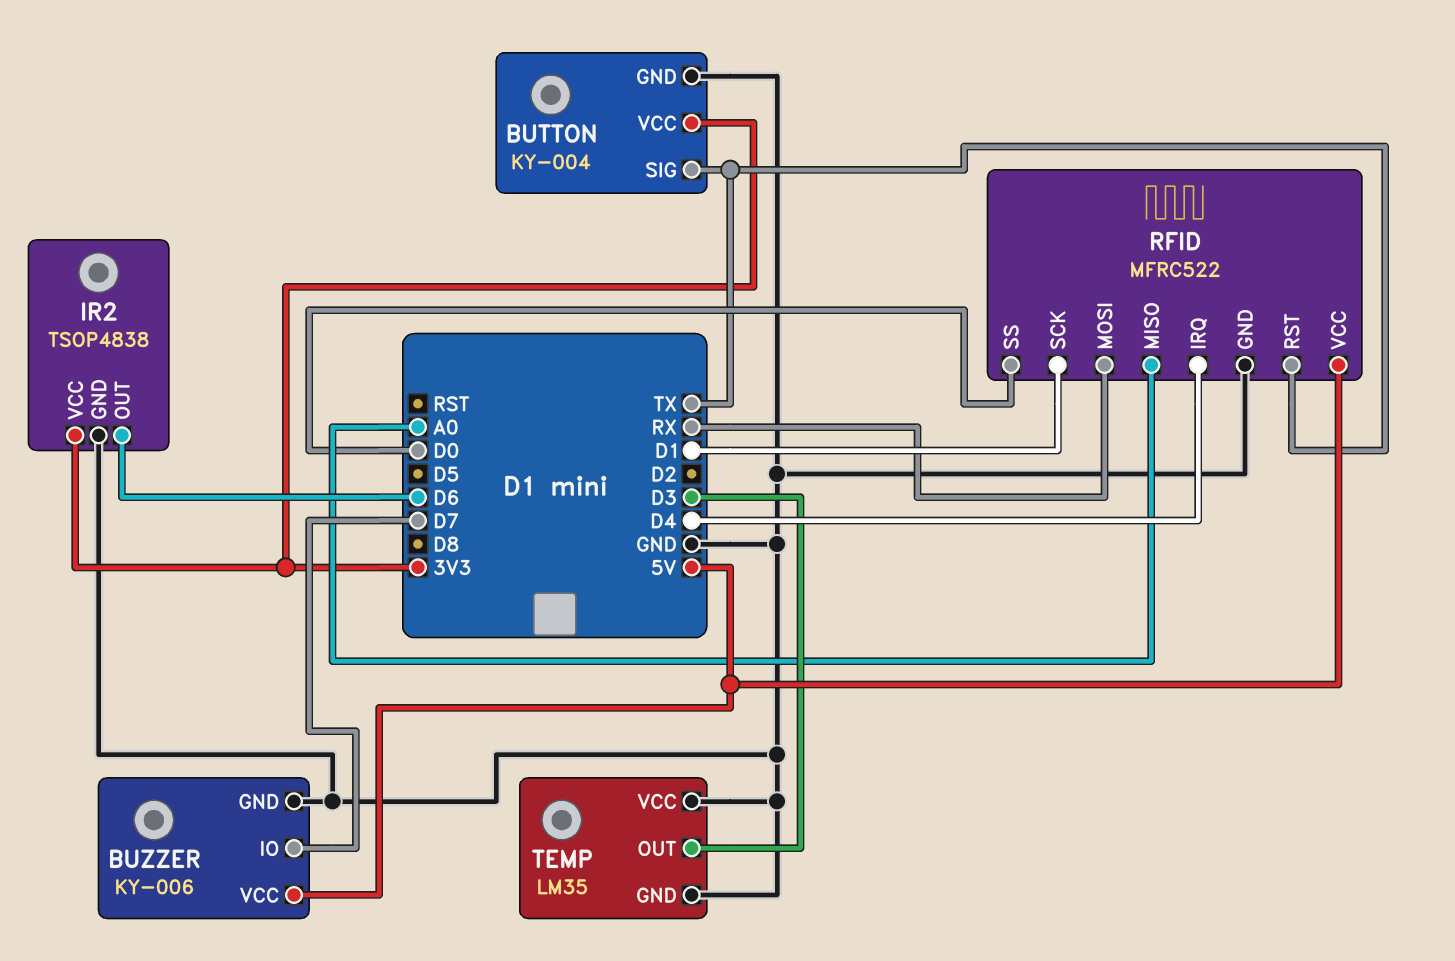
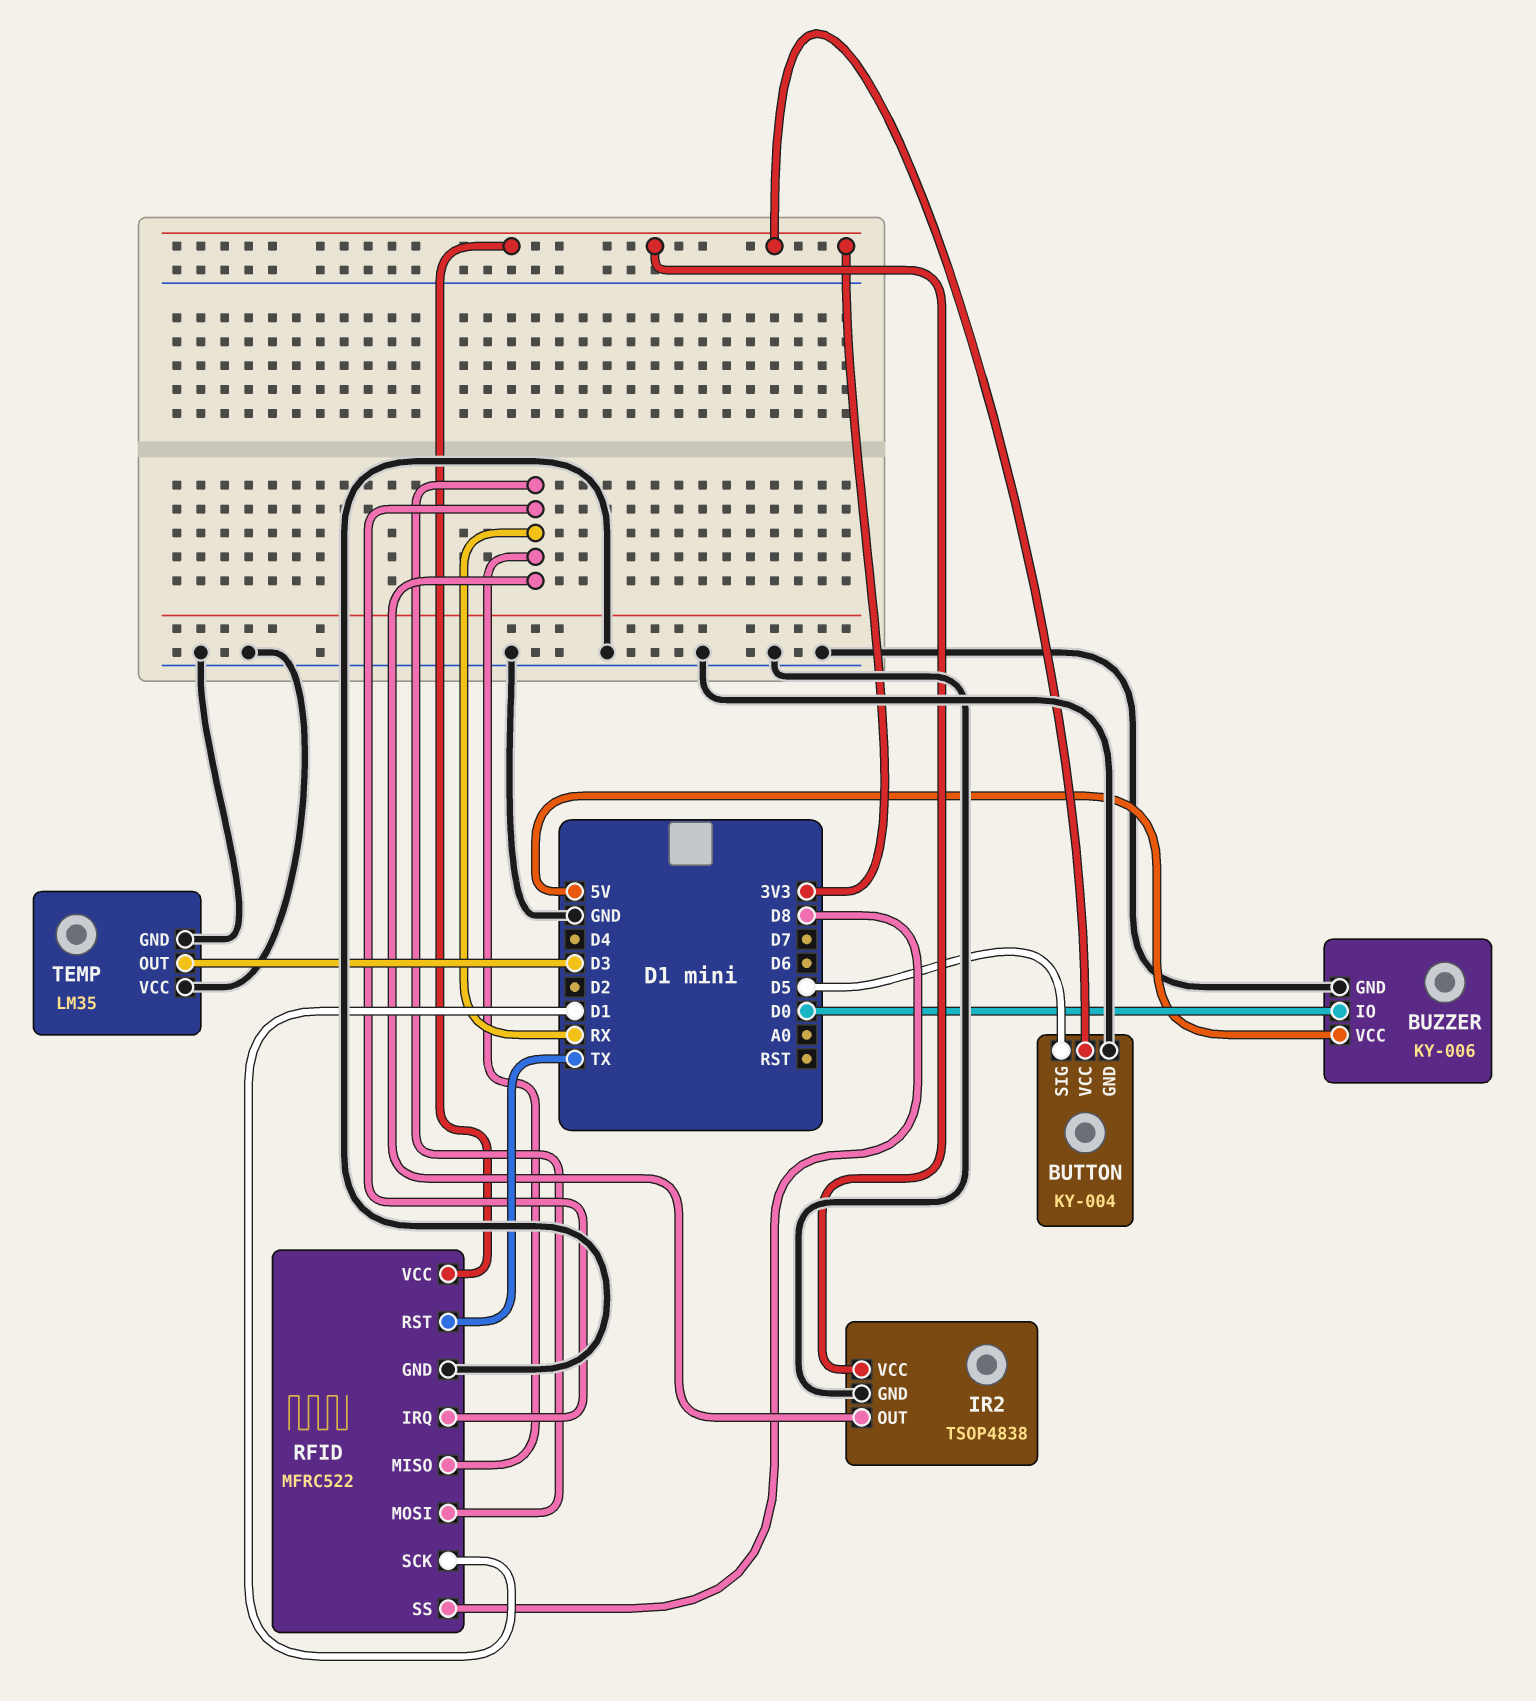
BUTTON pin SIG: TX -> D5
BUZZER pin IO: D7 -> D0
IR2 pin OUT: D6 -> RX
RFID pin IRQ: D4 -> RX
RFID pin MISO: A0 -> RX
RFID pin SS: D0 -> D8
RFID pin VCC: 5V -> 3V3

